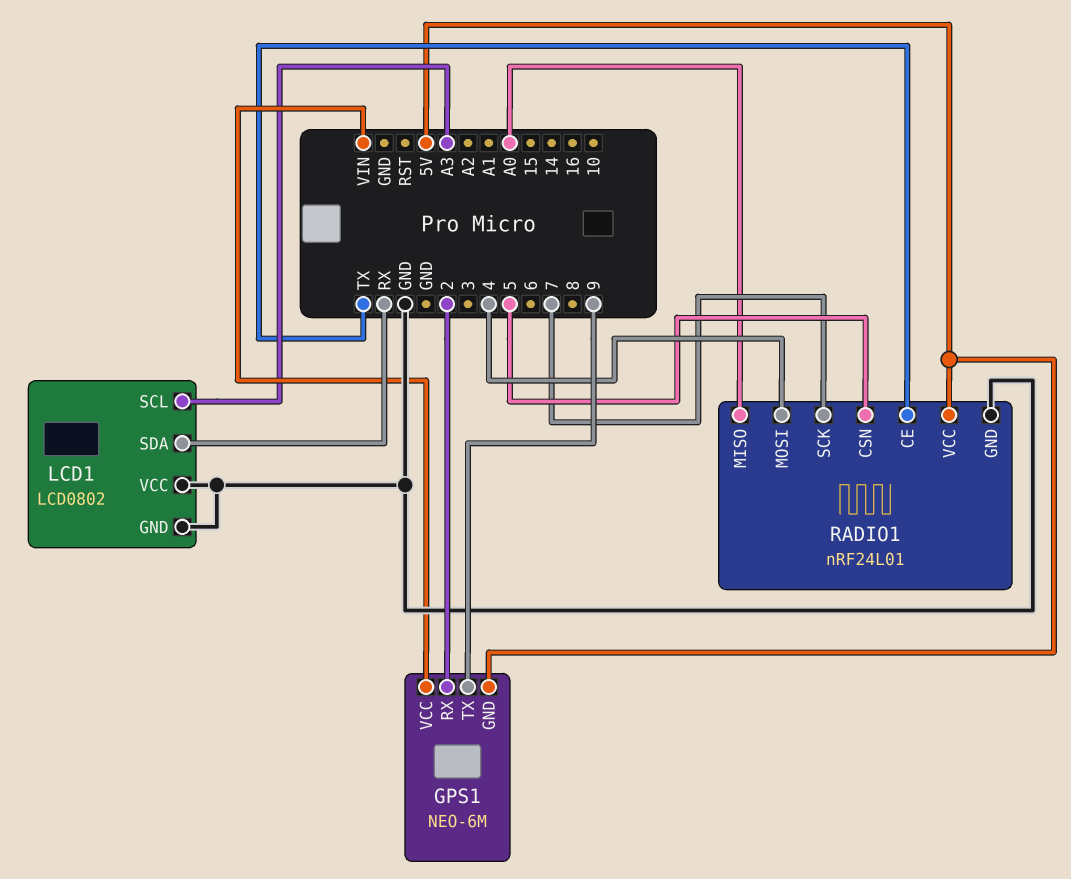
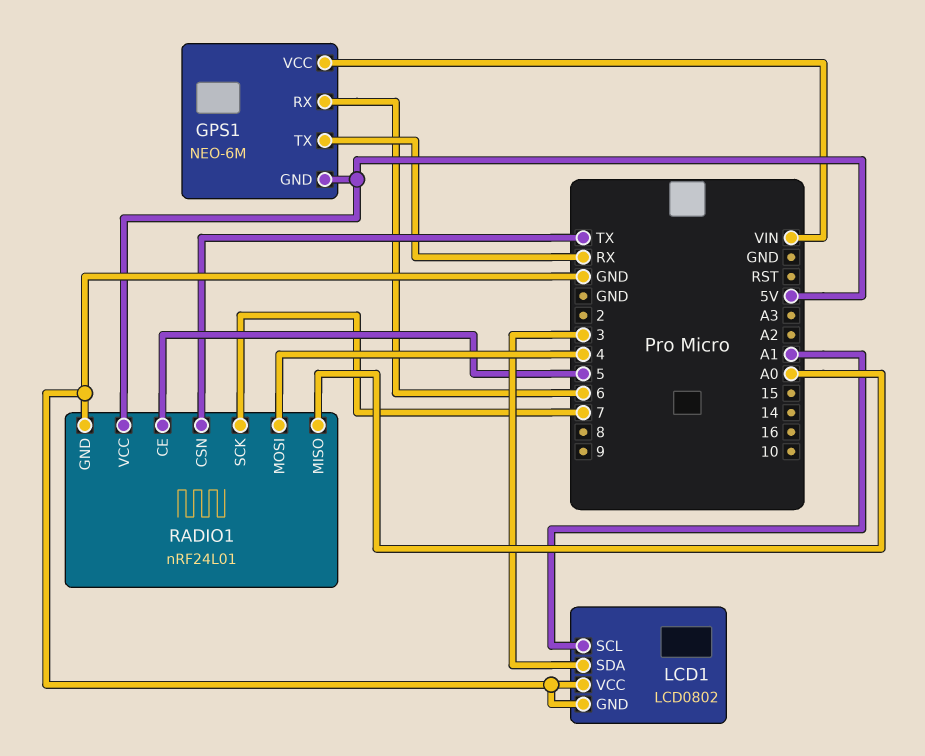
GPS1 pin RX: 2 -> 6
GPS1 pin TX: 9 -> RX
LCD1 pin SCL: A3 -> A1
LCD1 pin SDA: RX -> 3
RADIO1 pin CE: TX -> 5
RADIO1 pin CSN: 5 -> TX

